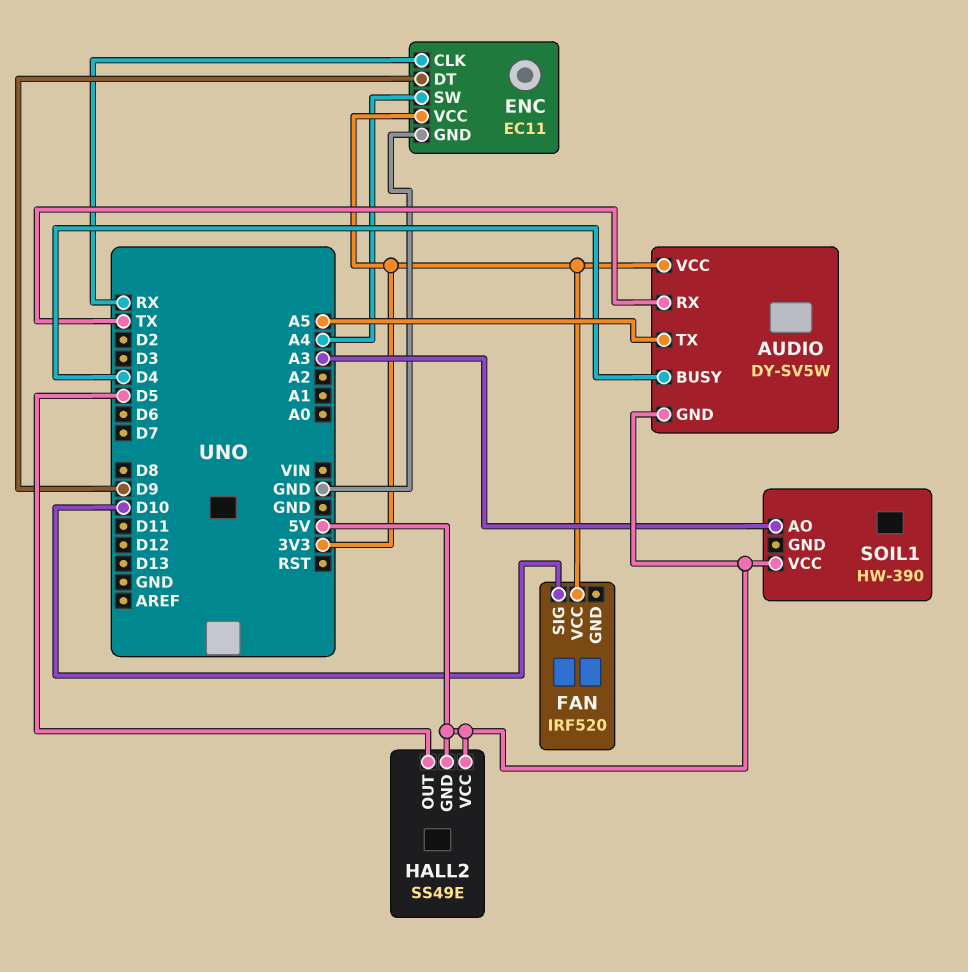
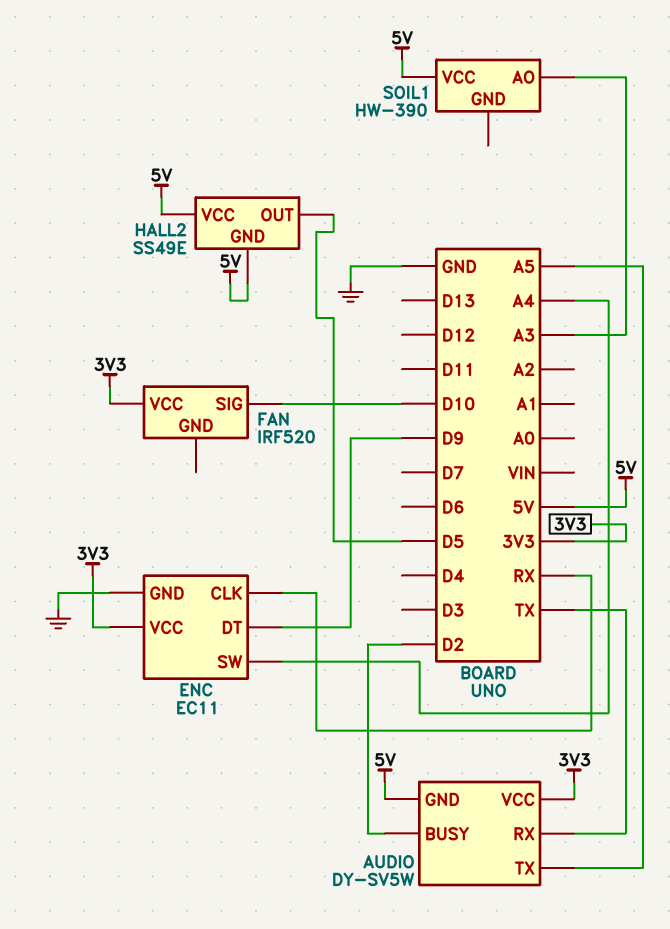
AUDIO pin BUSY: D4 -> D2

